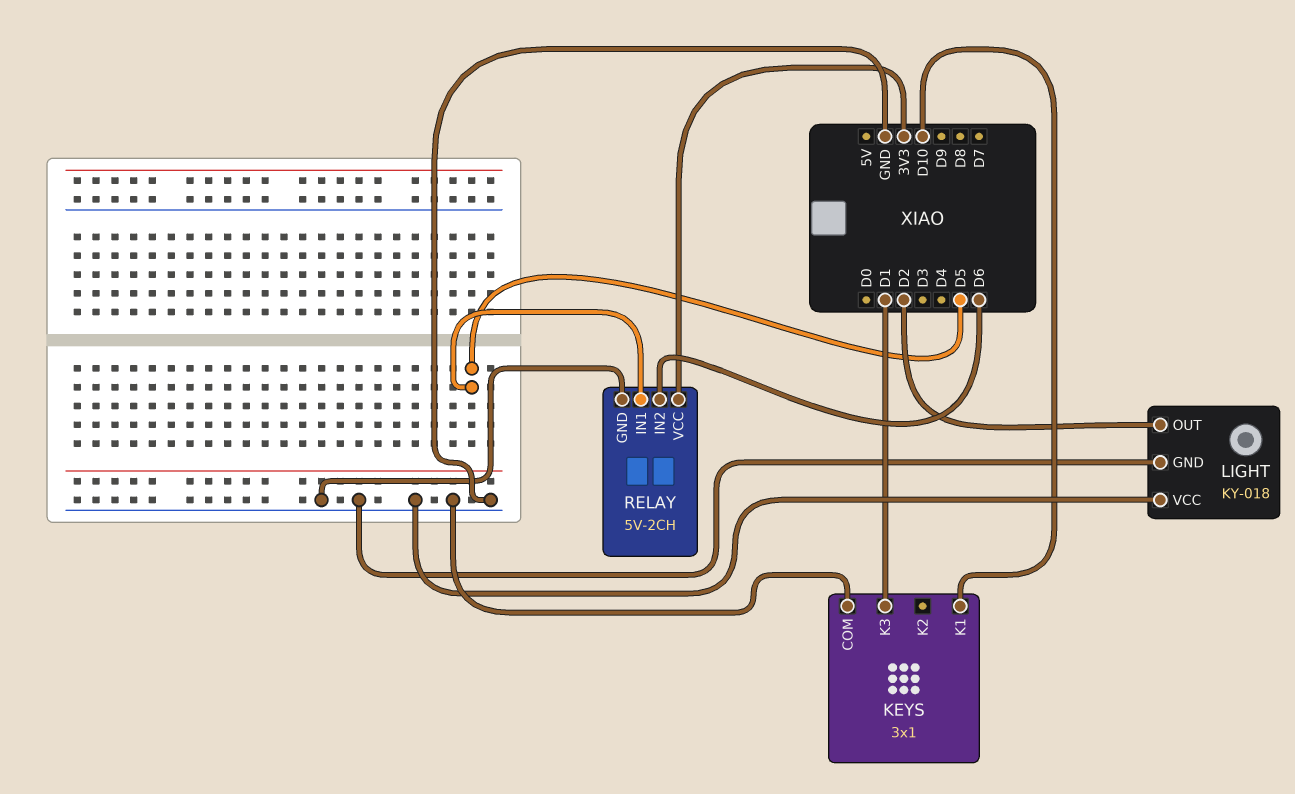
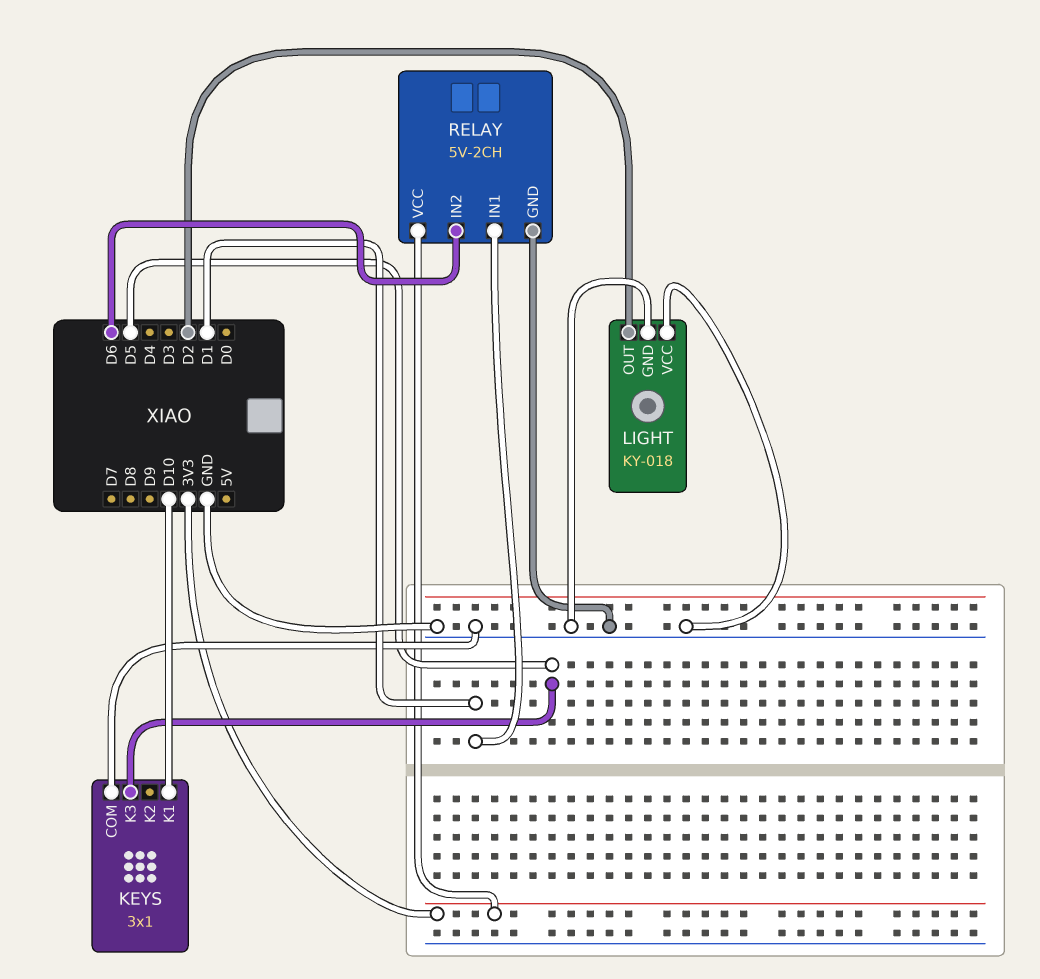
KEYS pin K3: D1 -> D5
RELAY pin IN1: D5 -> D1

